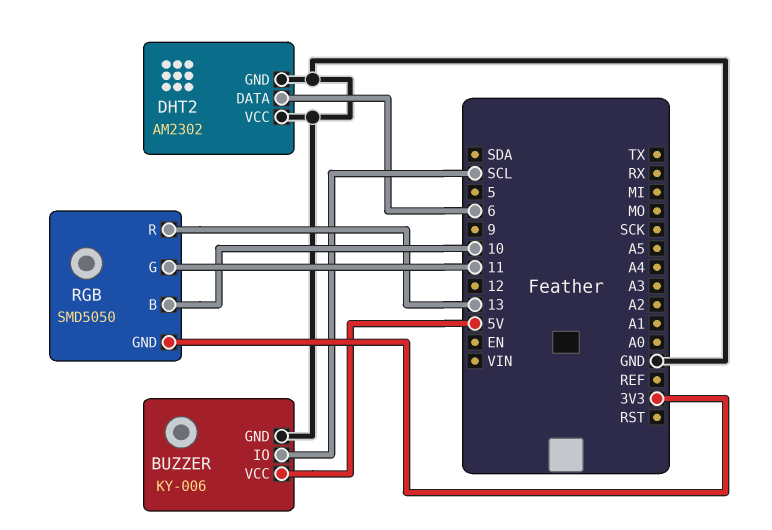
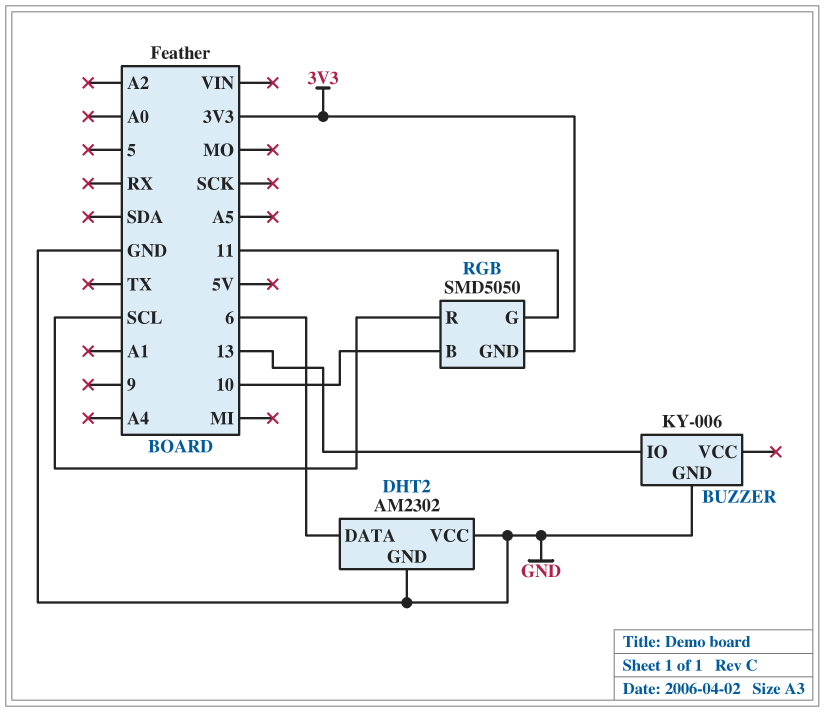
BUZZER pin IO: SCL -> 13
BUZZER pin VCC: 5V -> none
RGB pin R: 13 -> SCL

